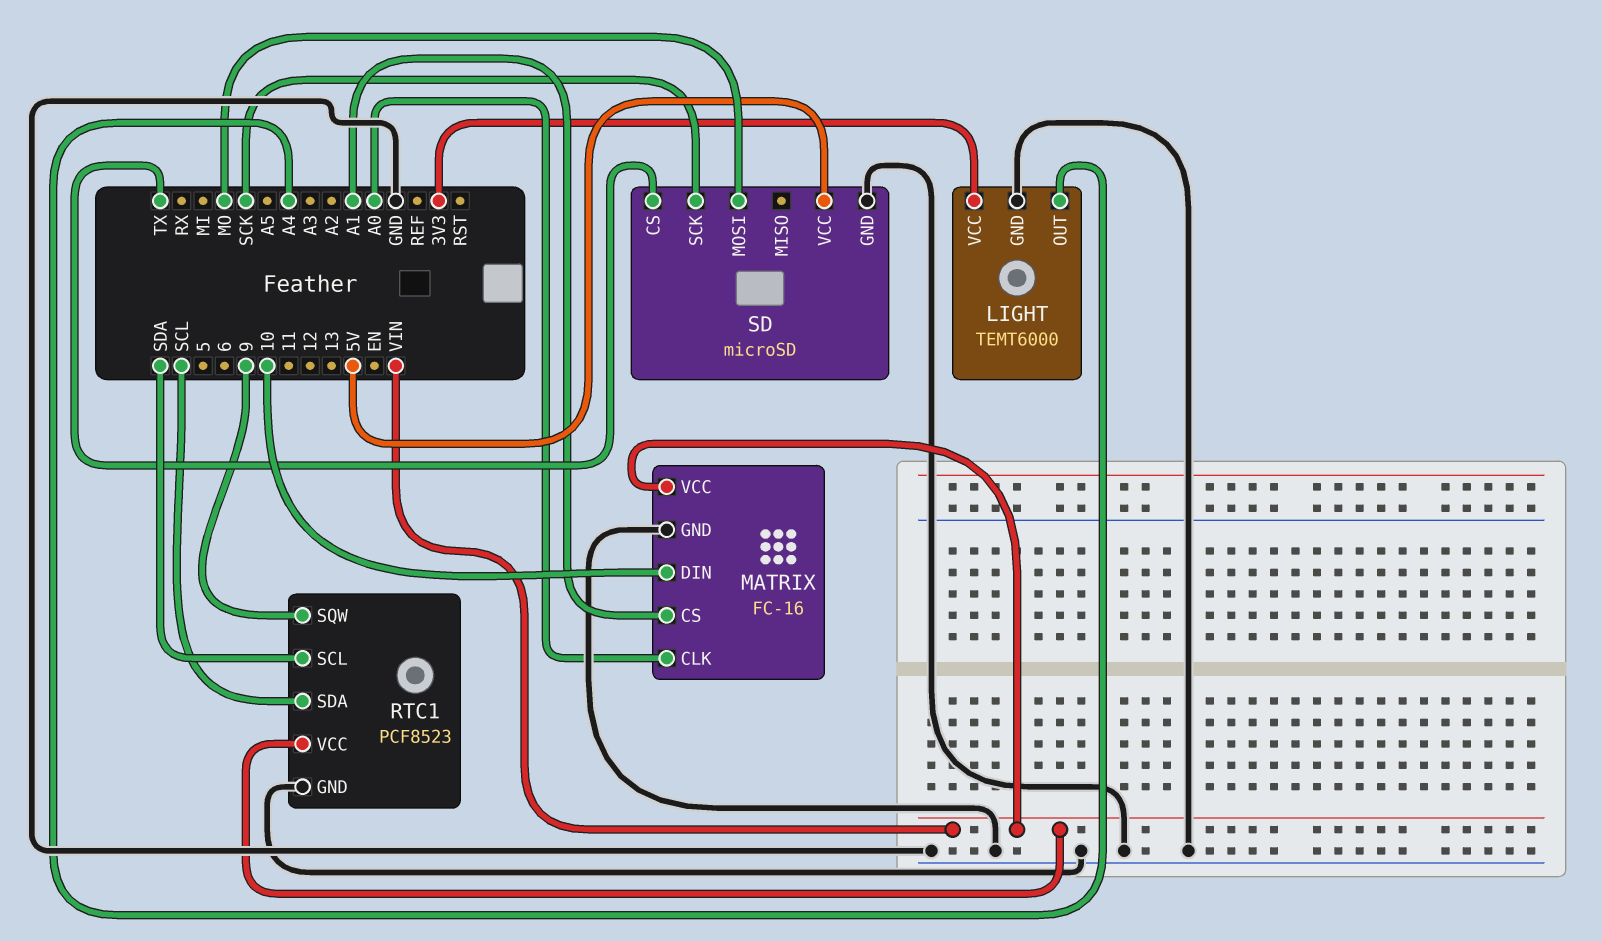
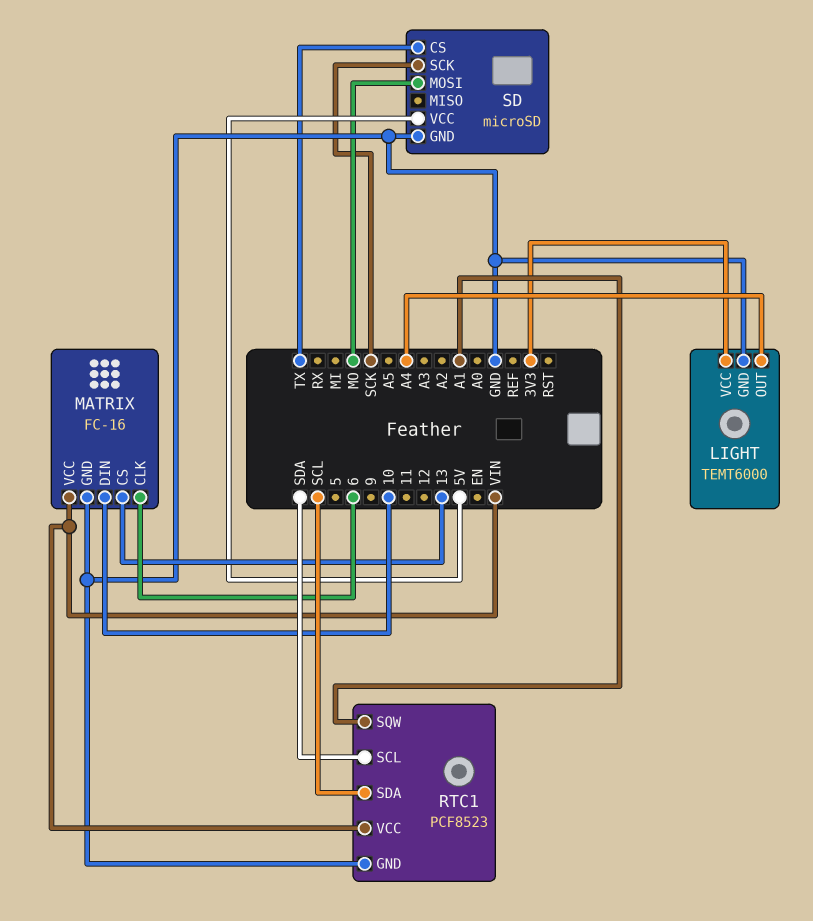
MATRIX pin CLK: A0 -> 6
MATRIX pin CS: A1 -> 13
RTC1 pin SQW: 9 -> A1

